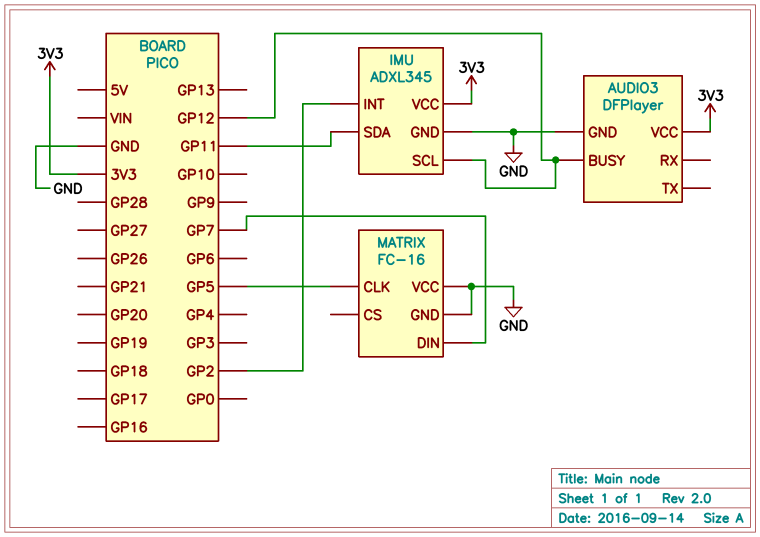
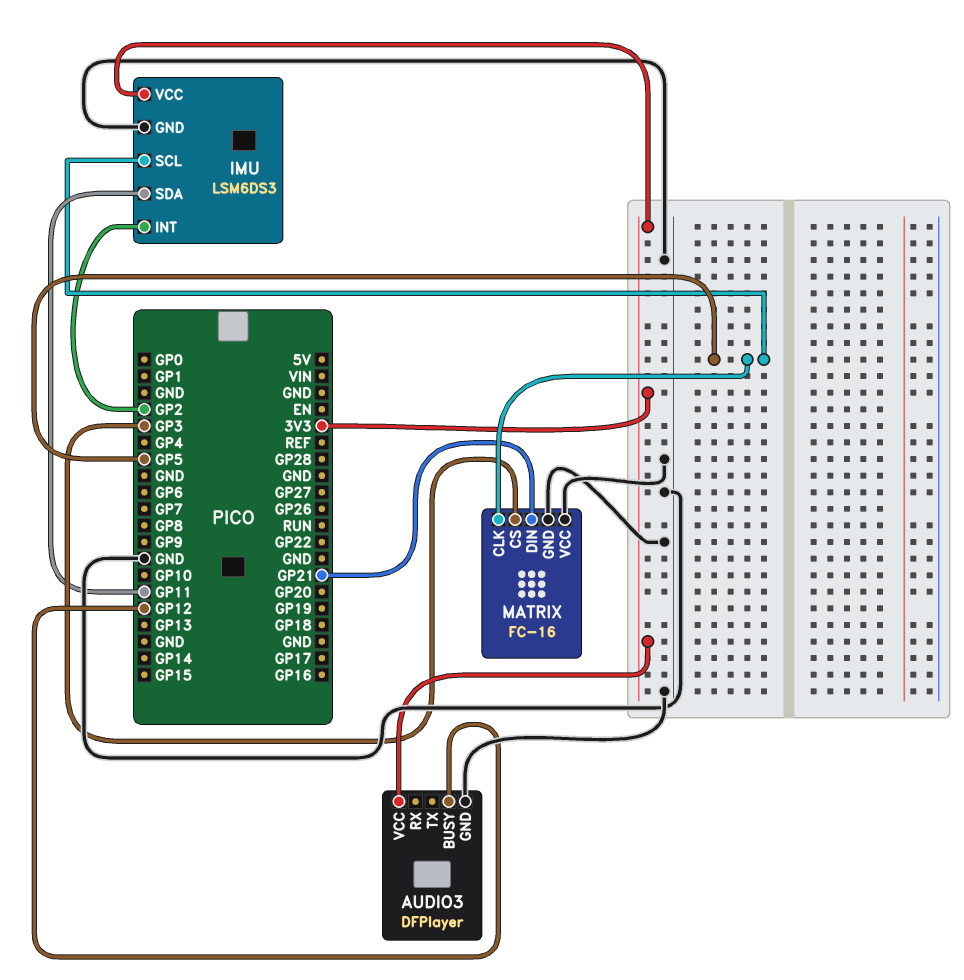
IMU: ADXL345 -> LSM6DS3
IMU pin SCL: GP12 -> GP5
MATRIX pin CS: none -> GP3
MATRIX pin DIN: GP7 -> GP21

